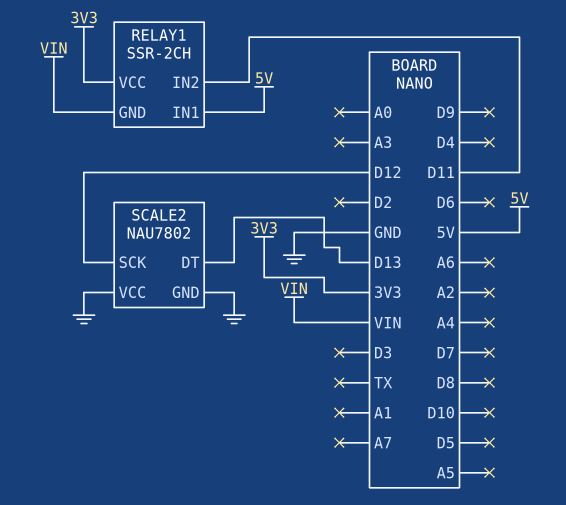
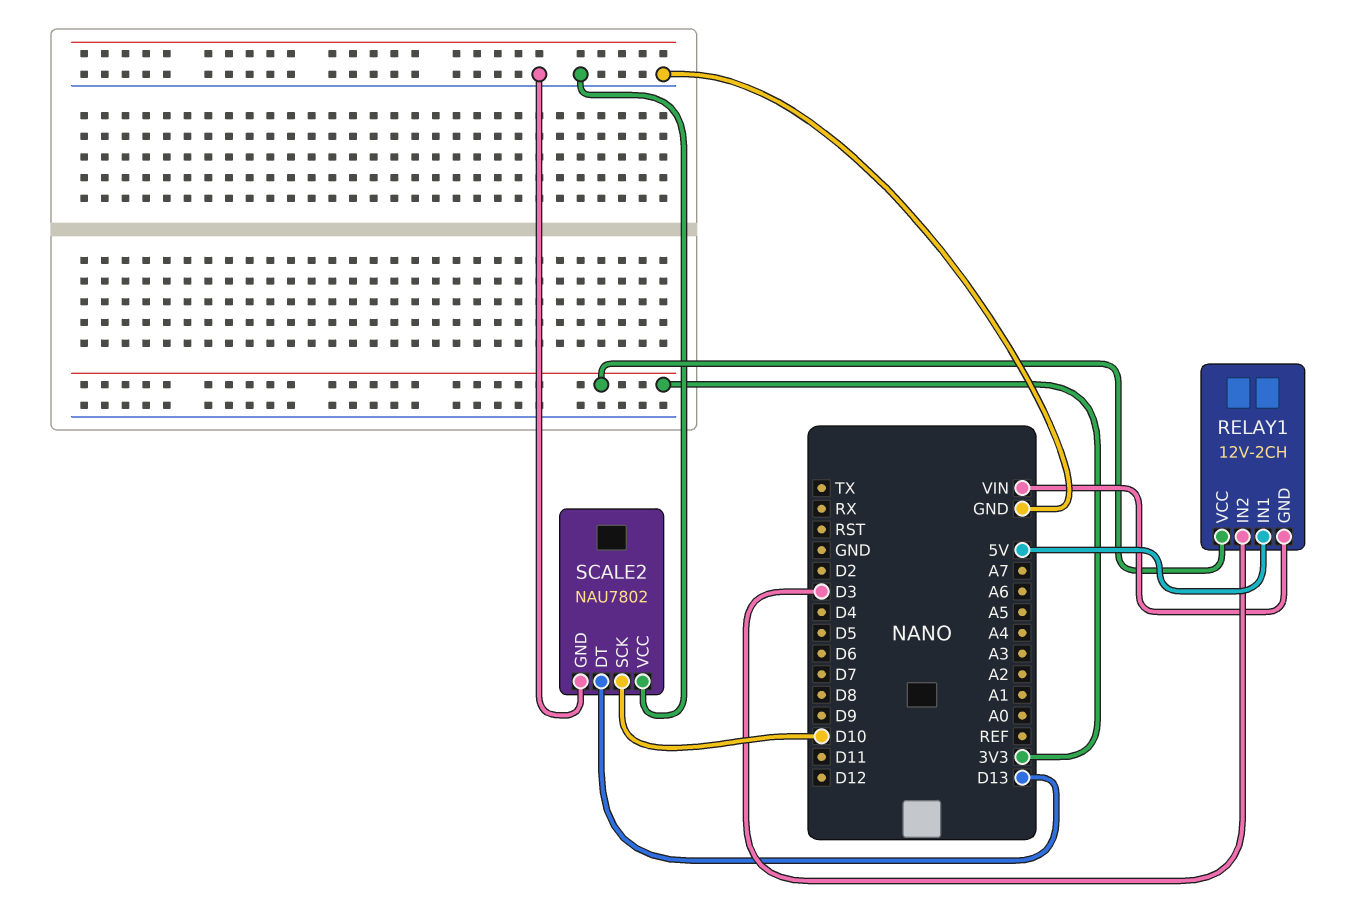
RELAY1: SSR-2CH -> 12V-2CH
RELAY1 pin IN2: D11 -> D3
SCALE2 pin SCK: D12 -> D10

